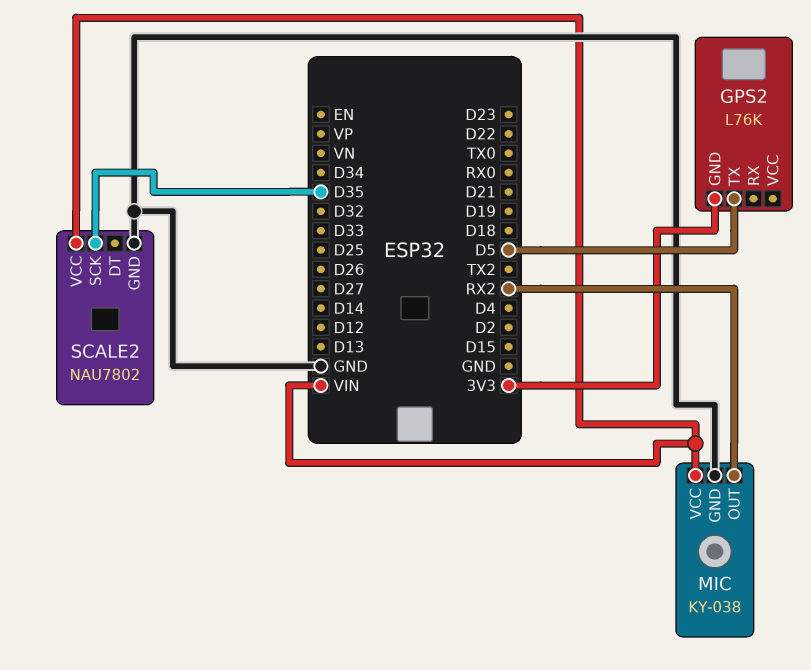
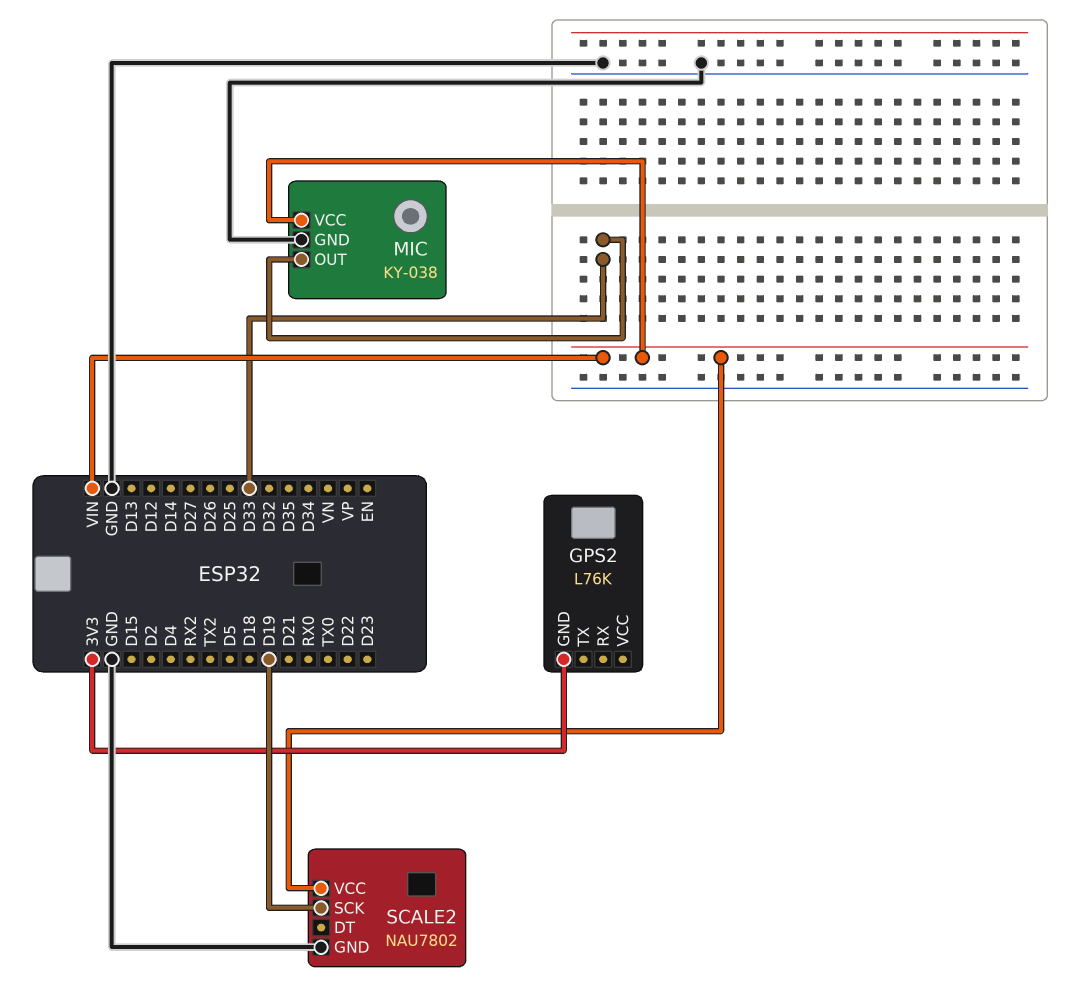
GPS2 pin TX: D5 -> none
MIC pin OUT: RX2 -> D33
SCALE2 pin SCK: D35 -> D19

